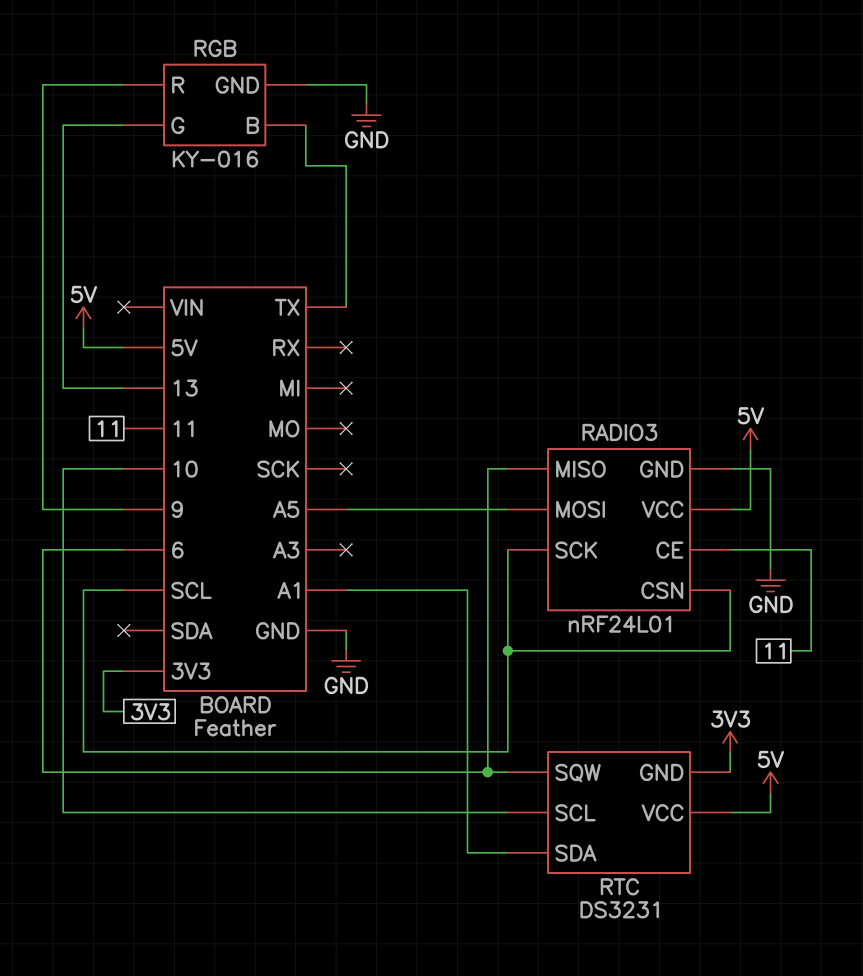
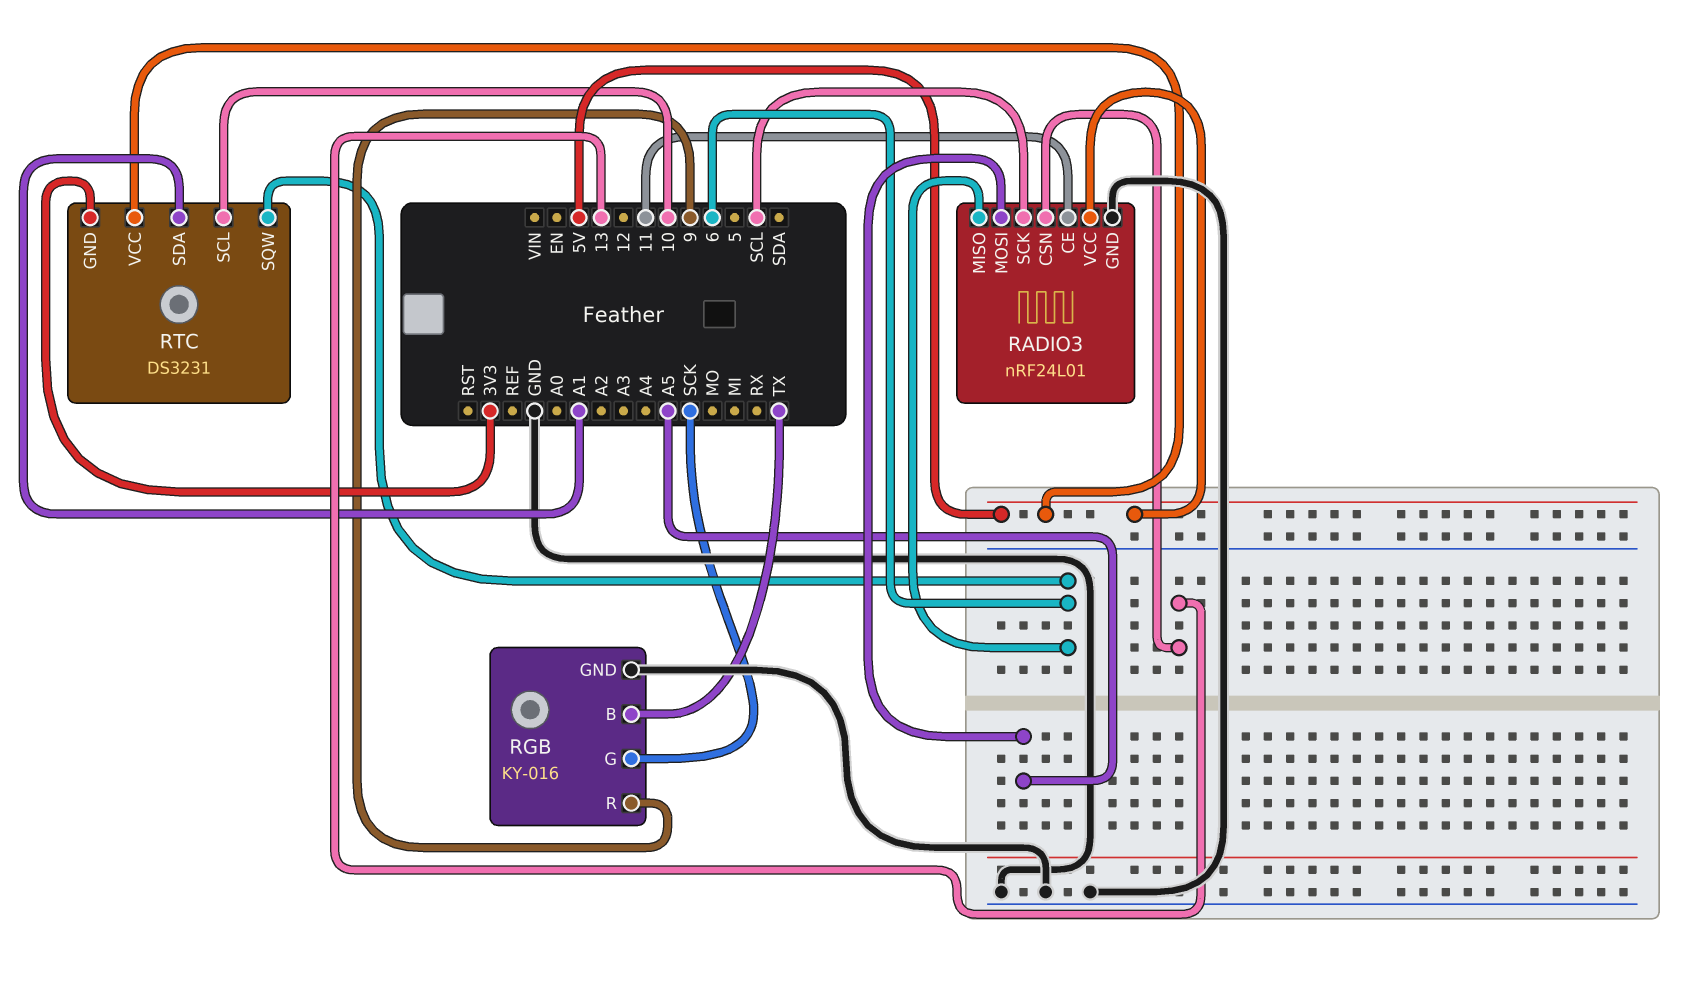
RADIO3 pin CSN: SCL -> 13
RGB pin G: 13 -> SCK

